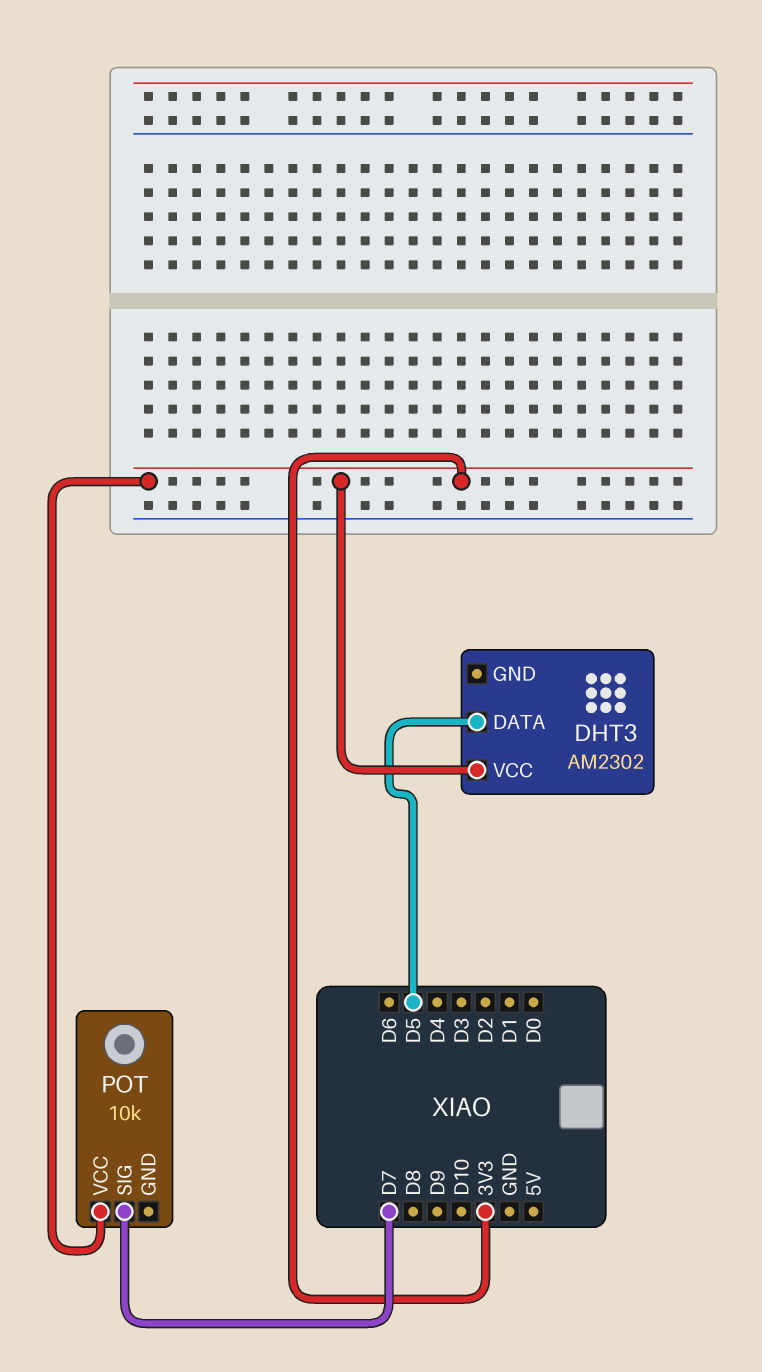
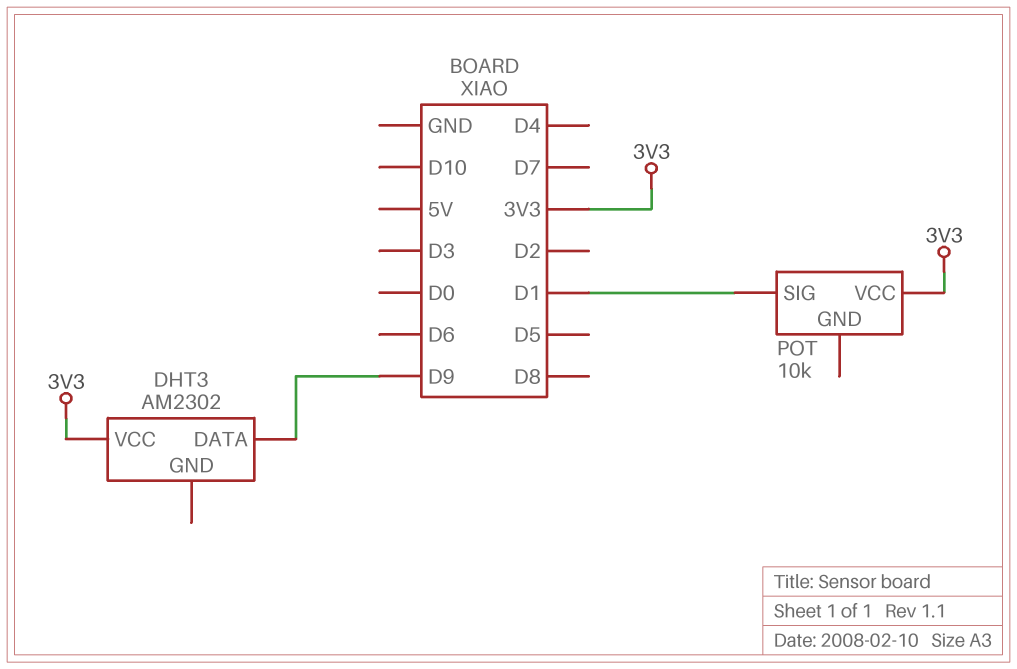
DHT3 pin DATA: D5 -> D9
POT pin SIG: D7 -> D1

